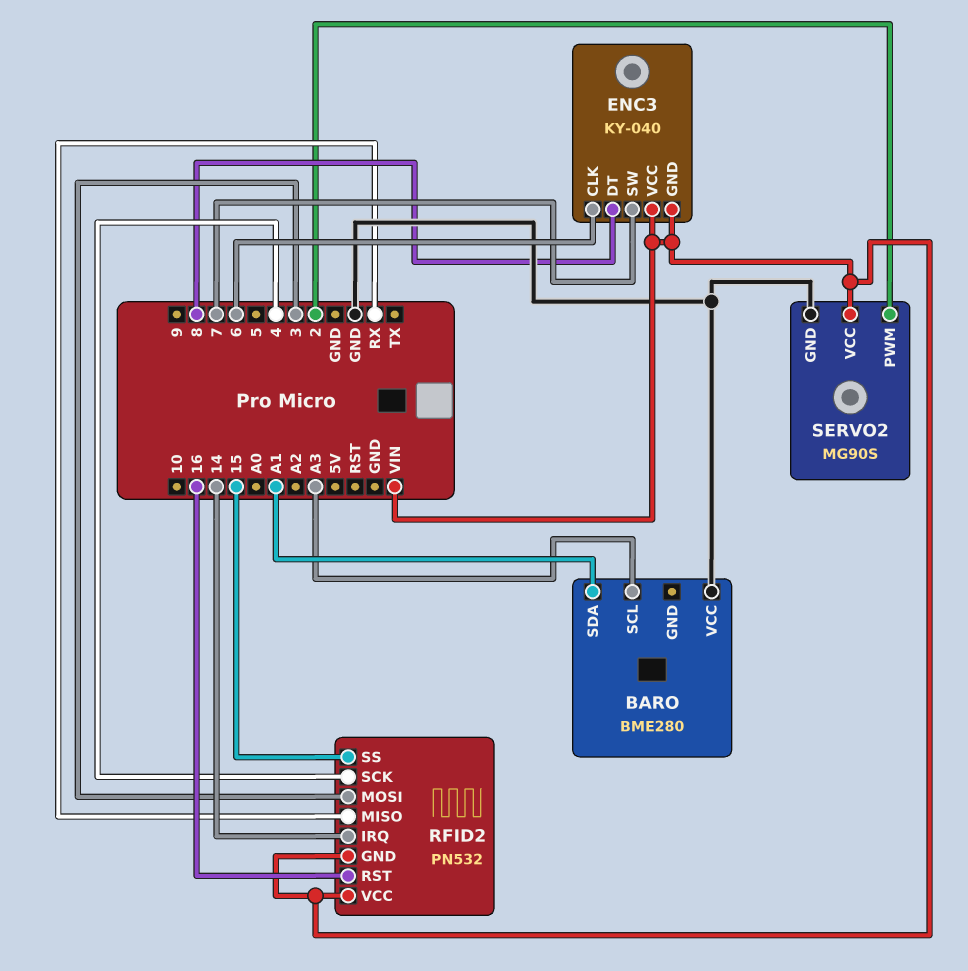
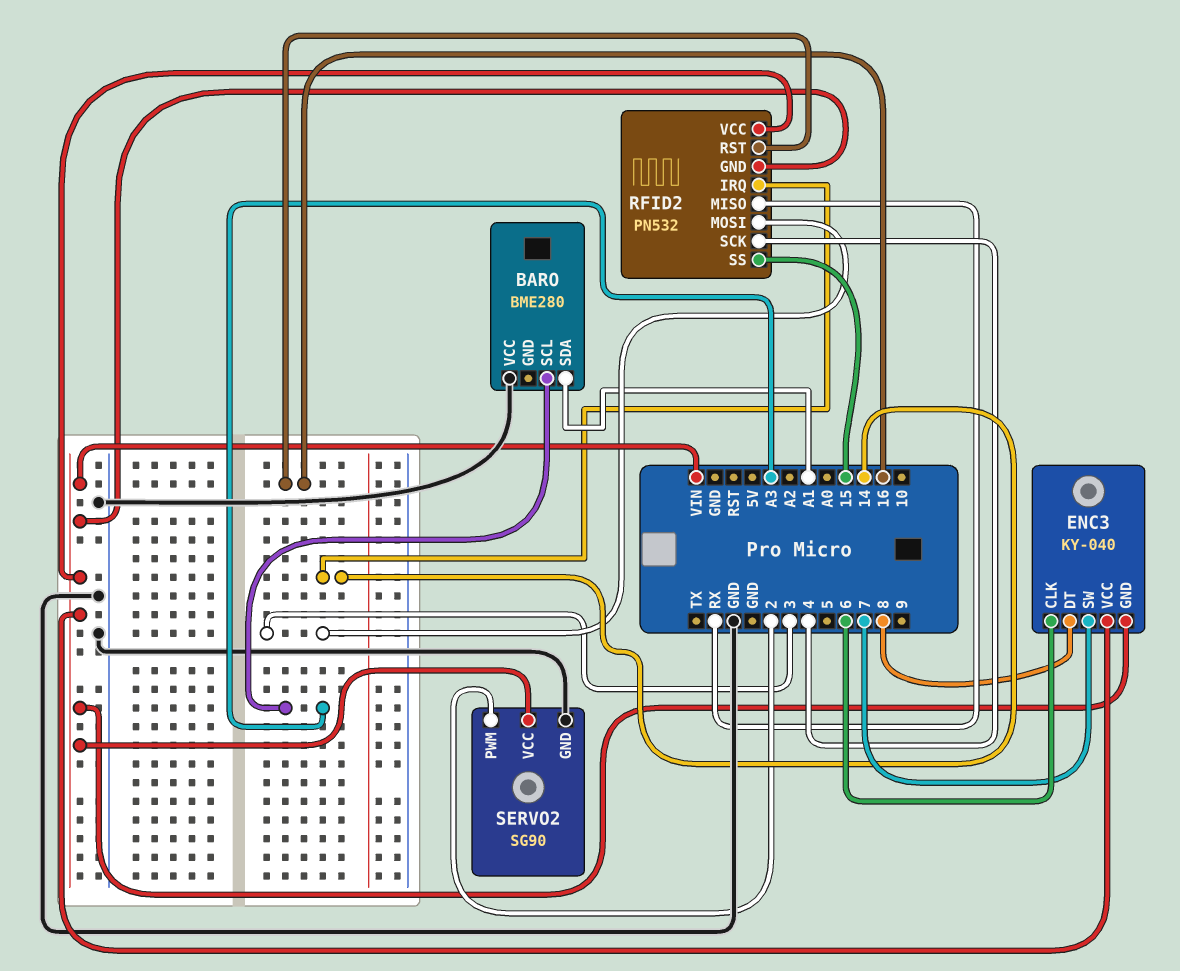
SERVO2: MG90S -> SG90

